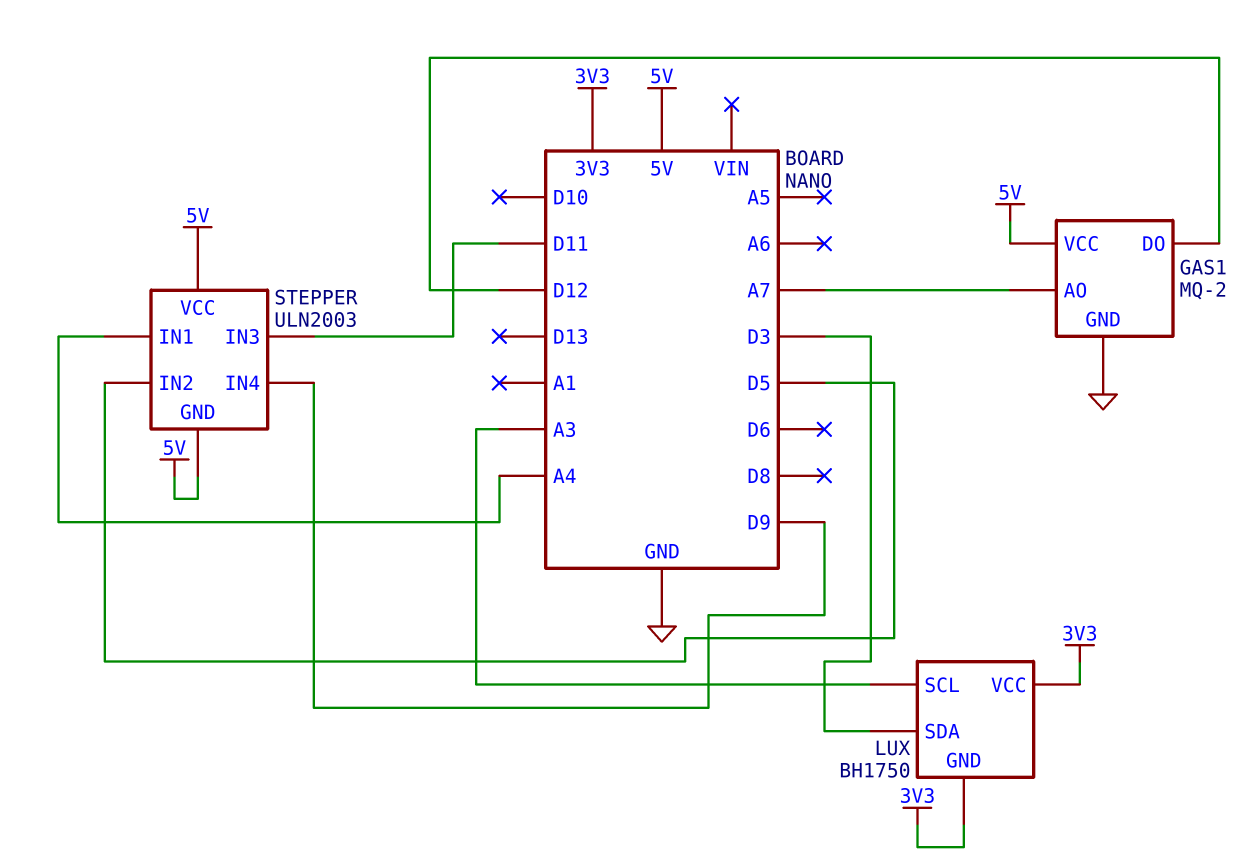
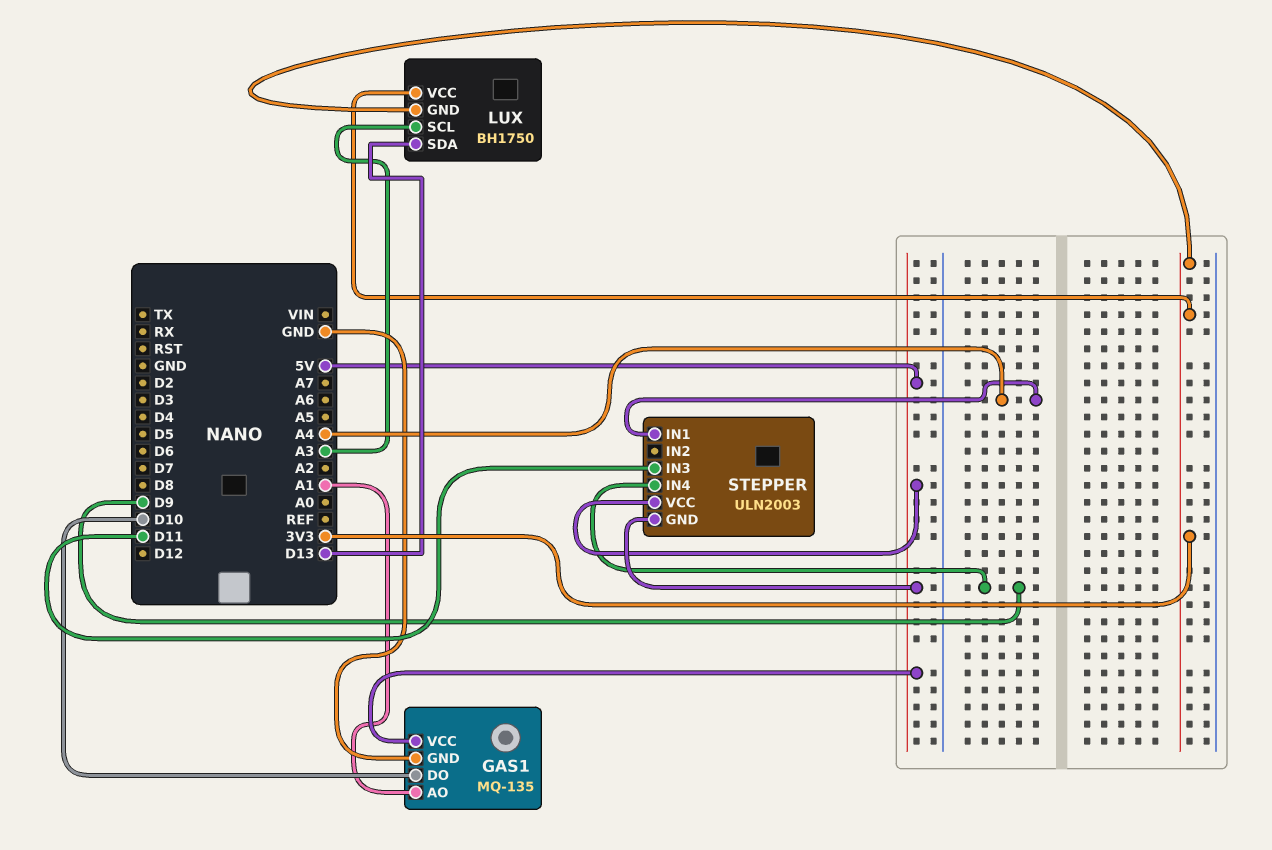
GAS1: MQ-2 -> MQ-135
GAS1 pin AO: A7 -> A1
GAS1 pin DO: D12 -> D10
LUX pin SDA: D3 -> D13
STEPPER pin IN2: D5 -> none

